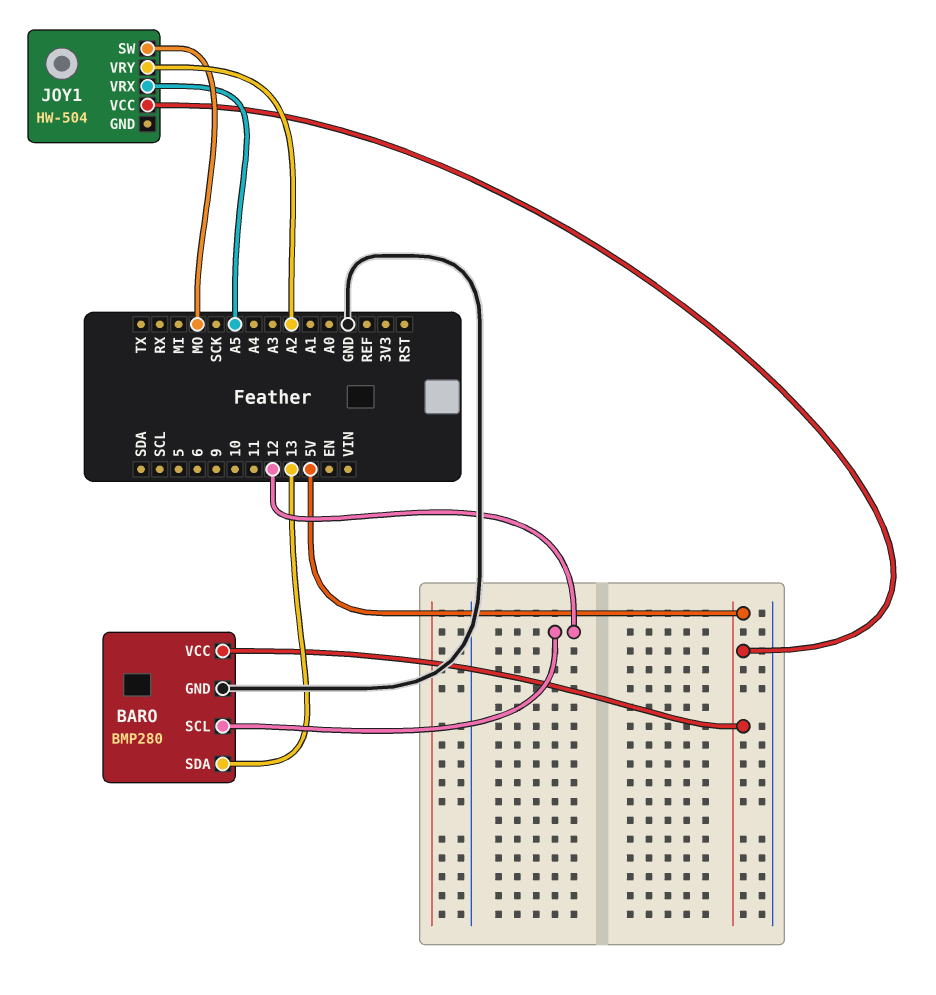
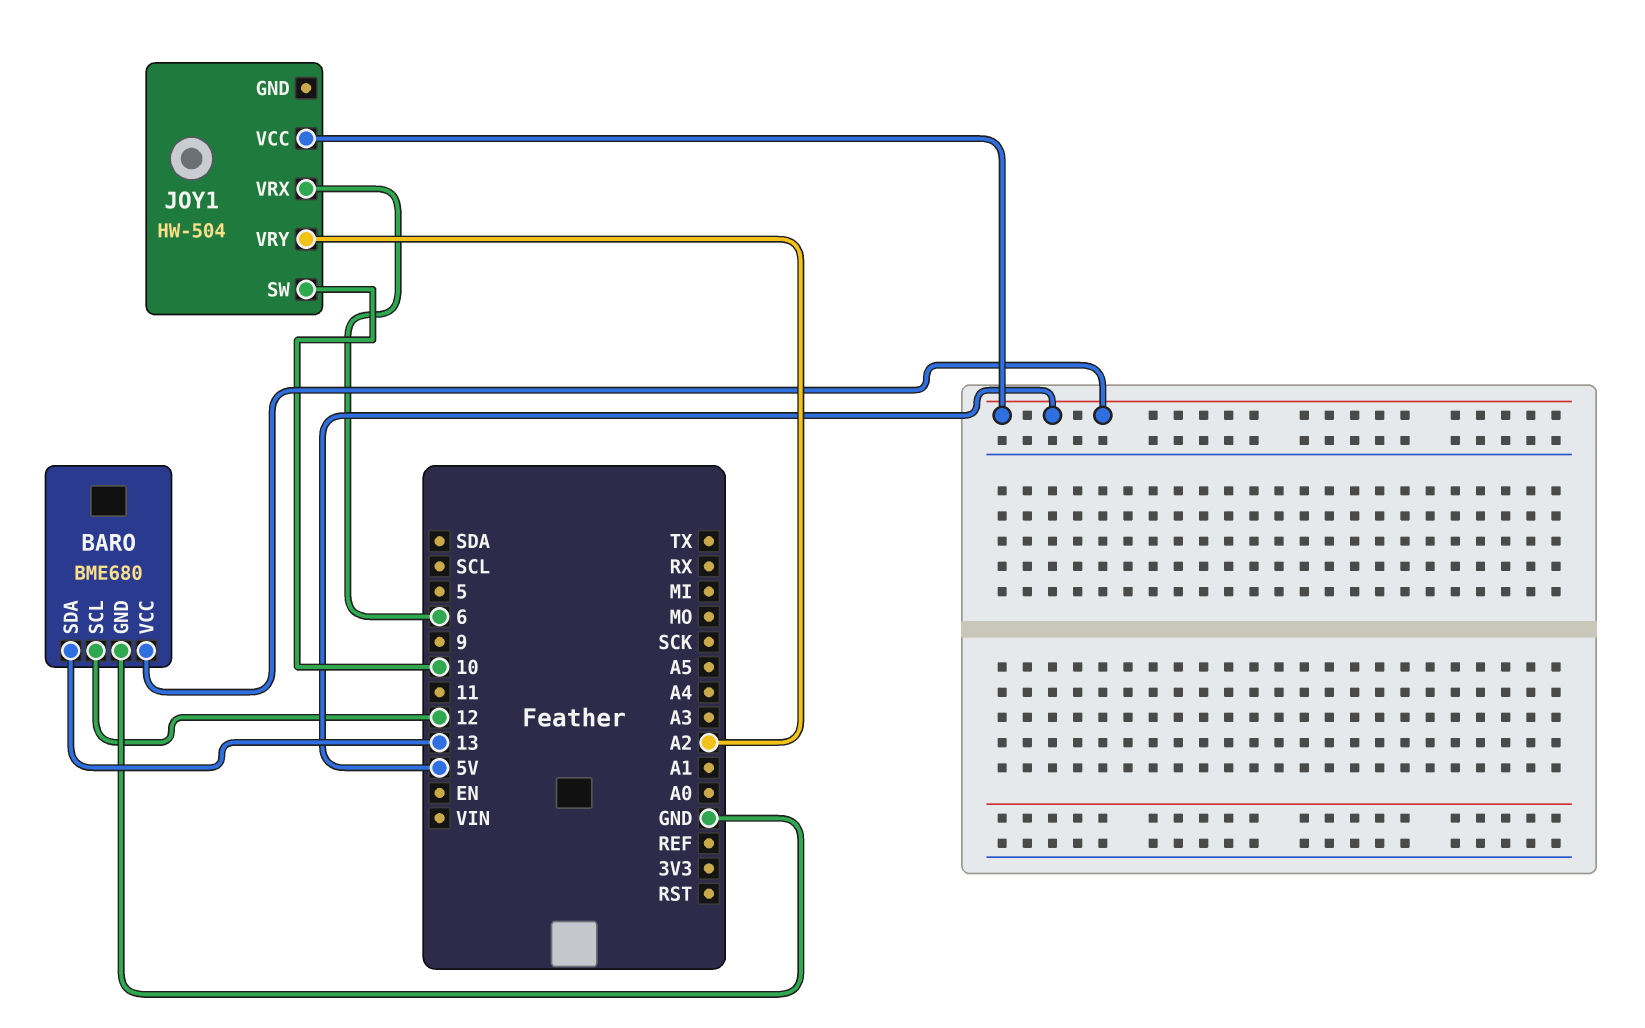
BARO: BMP280 -> BME680
JOY1 pin SW: MO -> 10
JOY1 pin VRX: A5 -> 6

